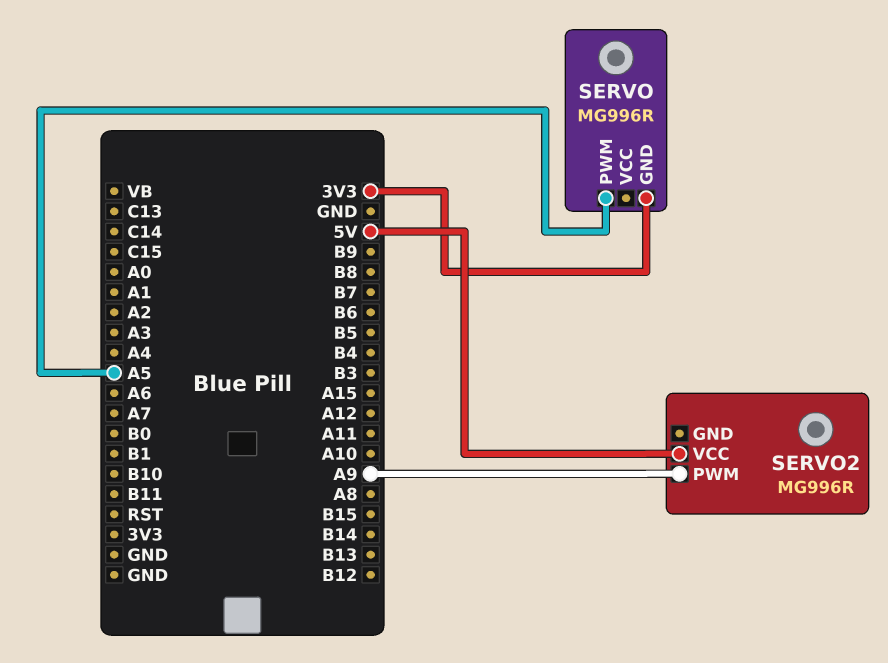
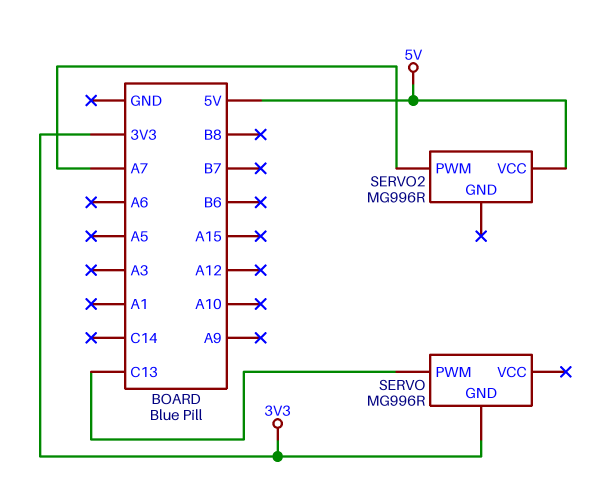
SERVO pin PWM: A5 -> C13
SERVO2 pin PWM: A9 -> A7

